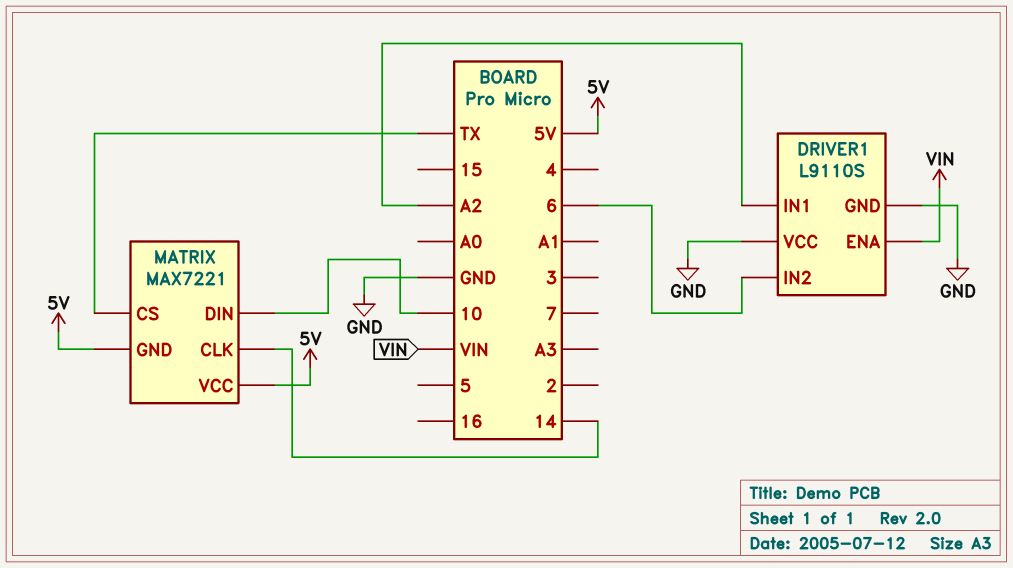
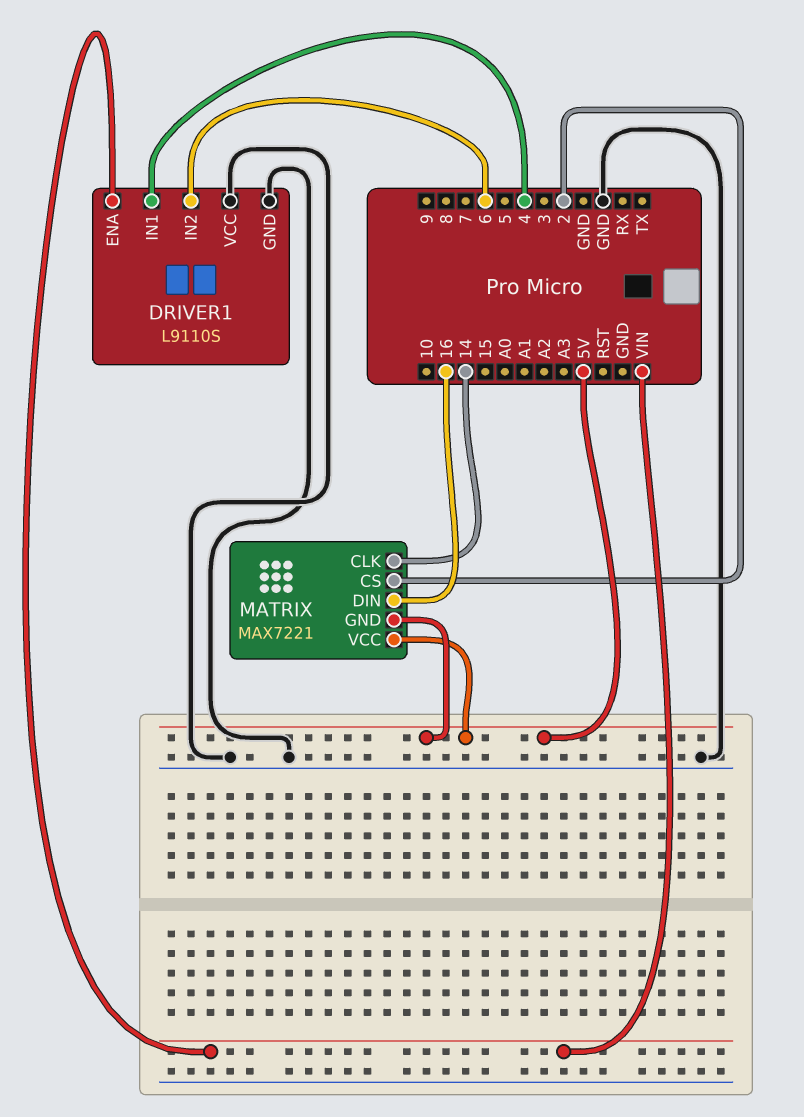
DRIVER1 pin IN1: A2 -> 4
MATRIX pin CS: TX -> 2
MATRIX pin DIN: 10 -> 16

